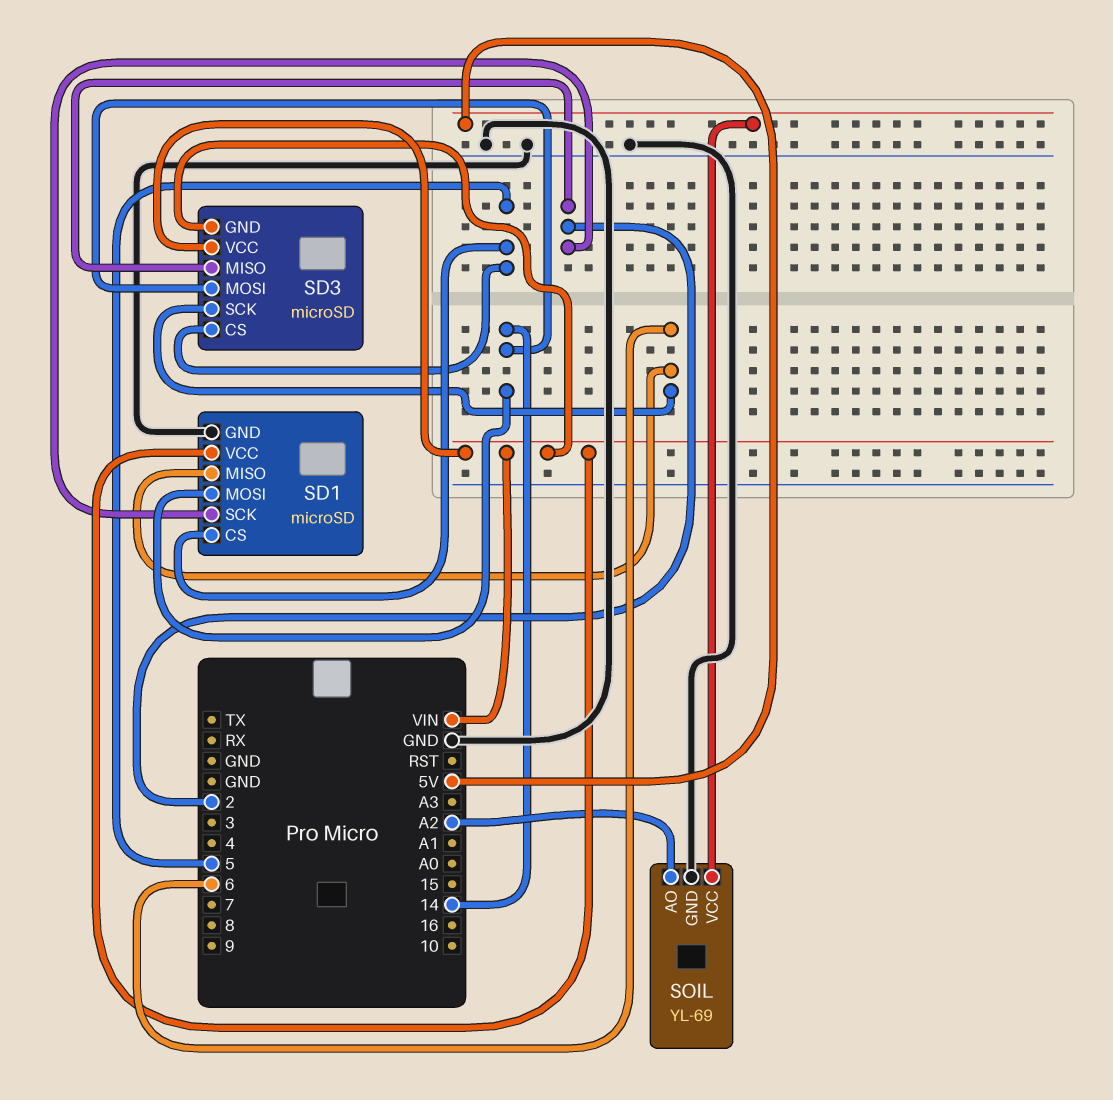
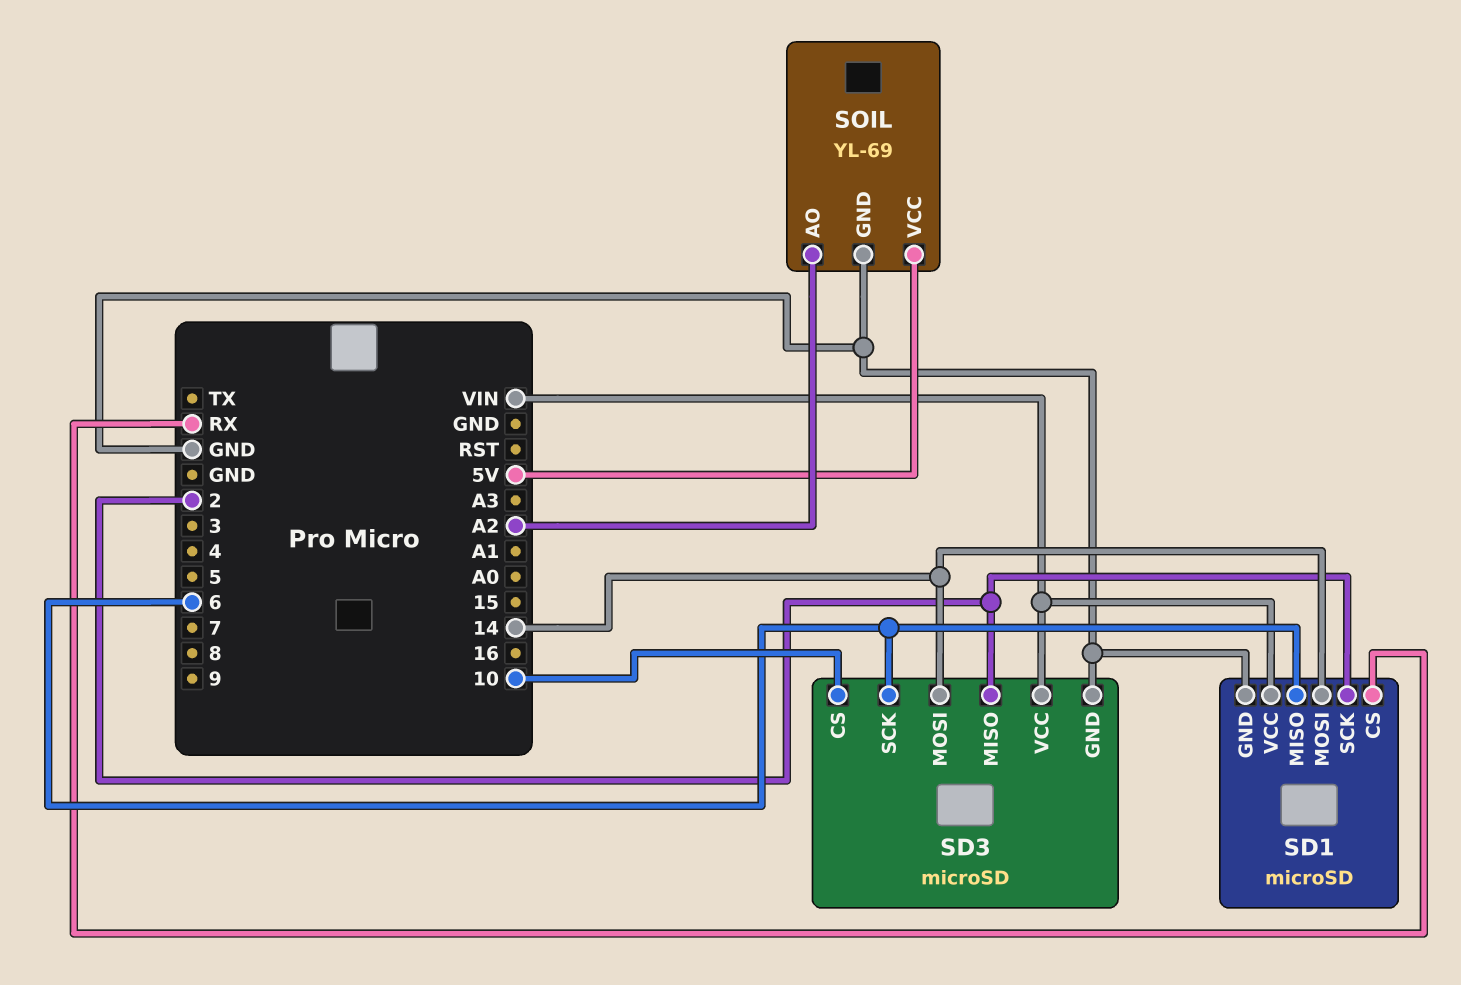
SD1 pin CS: 5 -> RX
SD3 pin CS: 5 -> 10
SD3 pin GND: VIN -> GND

